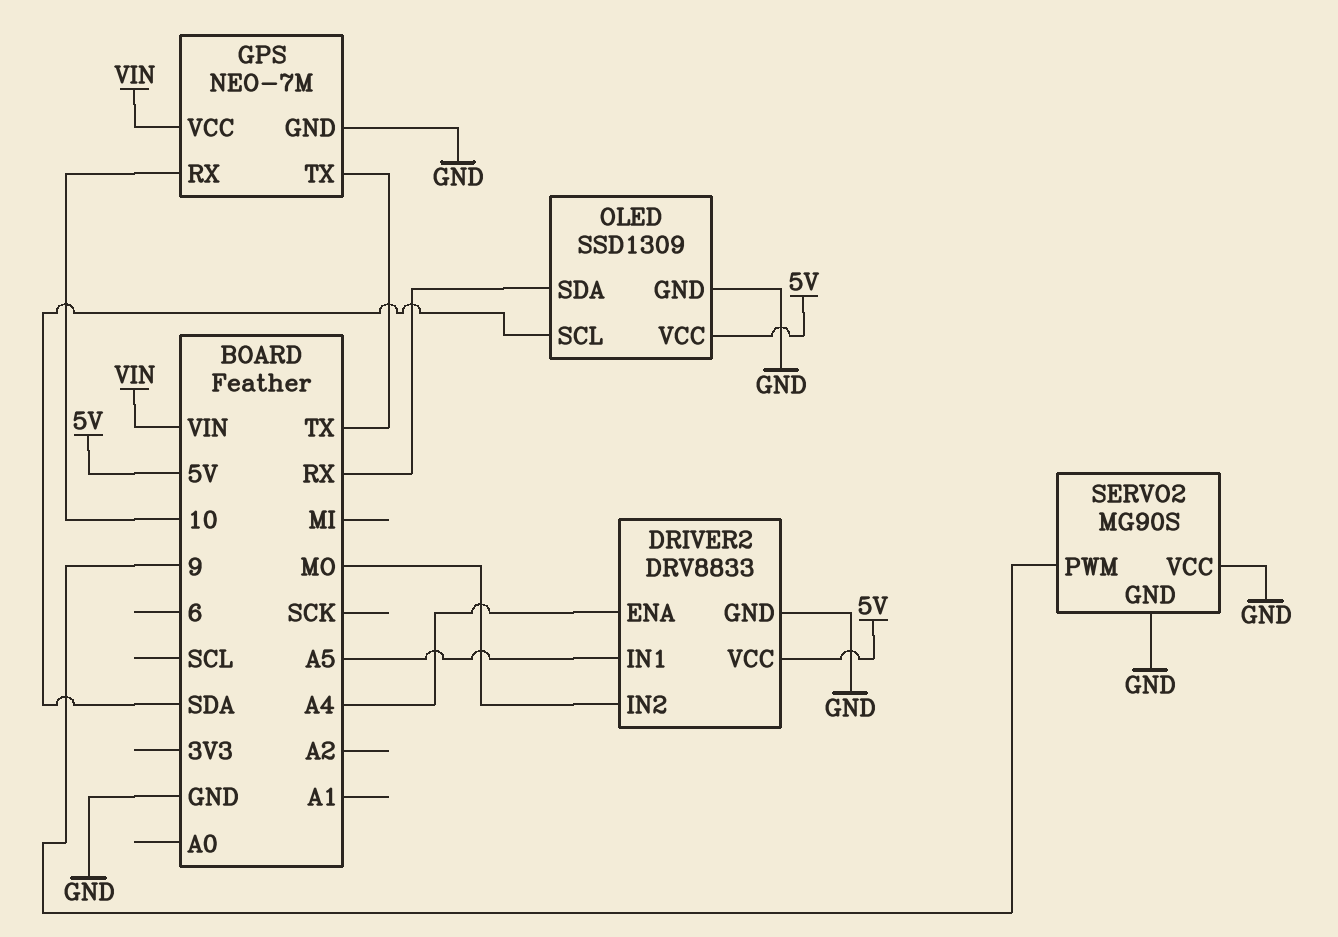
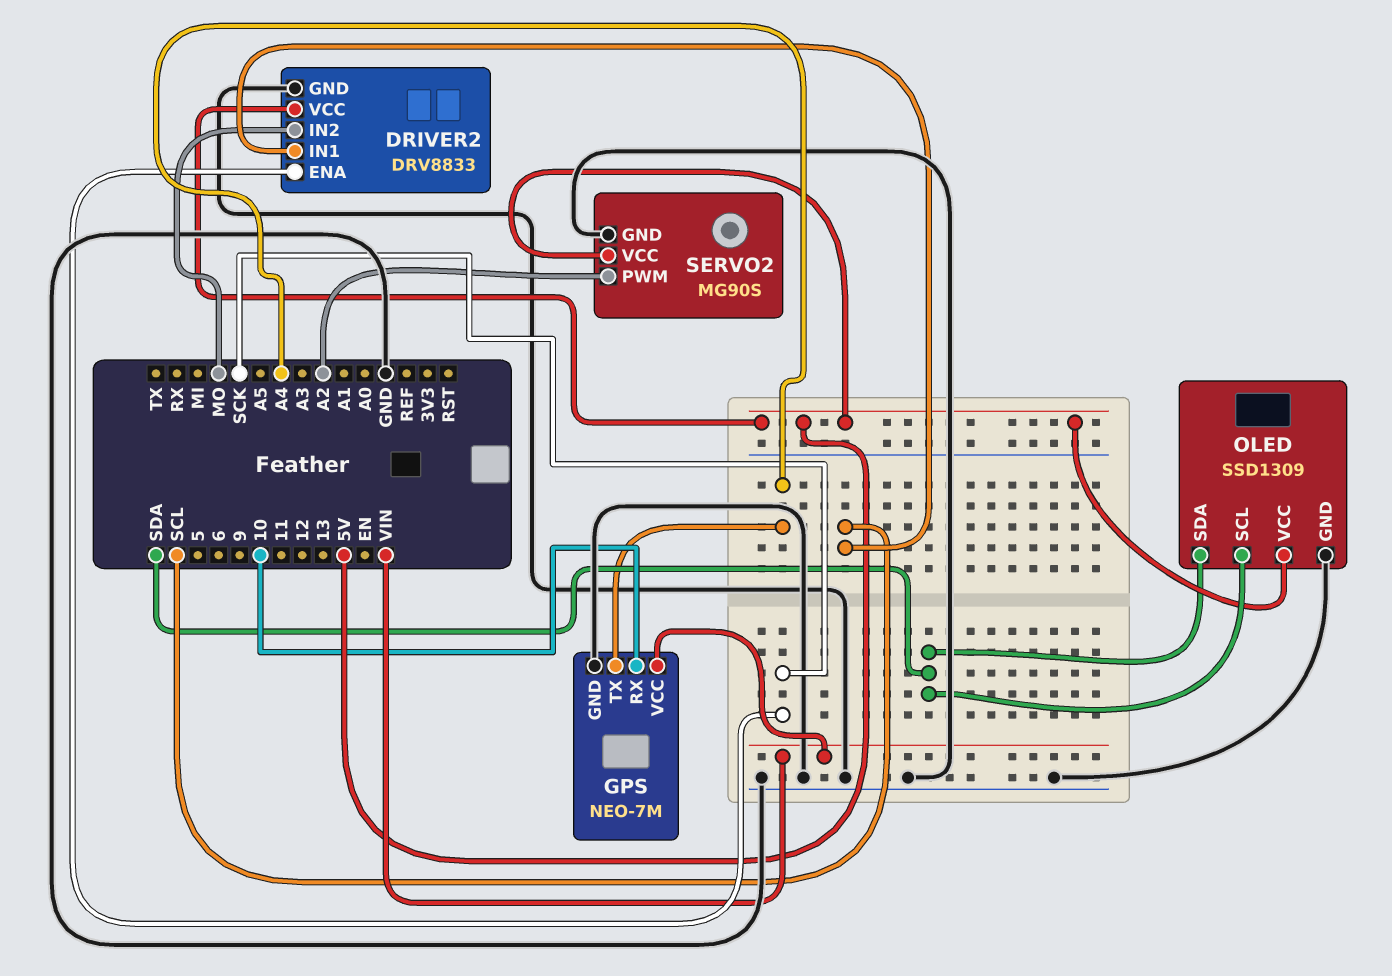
DRIVER2 pin ENA: A4 -> SCK
DRIVER2 pin IN1: A5 -> SCL
GPS pin TX: TX -> A4
OLED pin SDA: RX -> SDA
SERVO2 pin PWM: 9 -> A2
SERVO2 pin VCC: GND -> 5V

